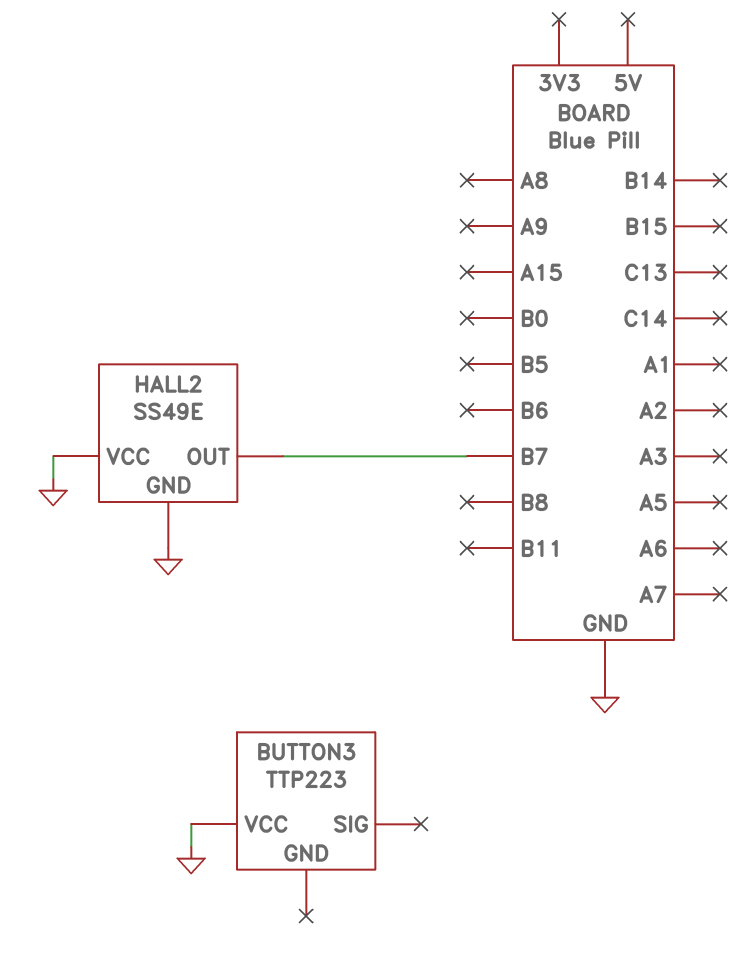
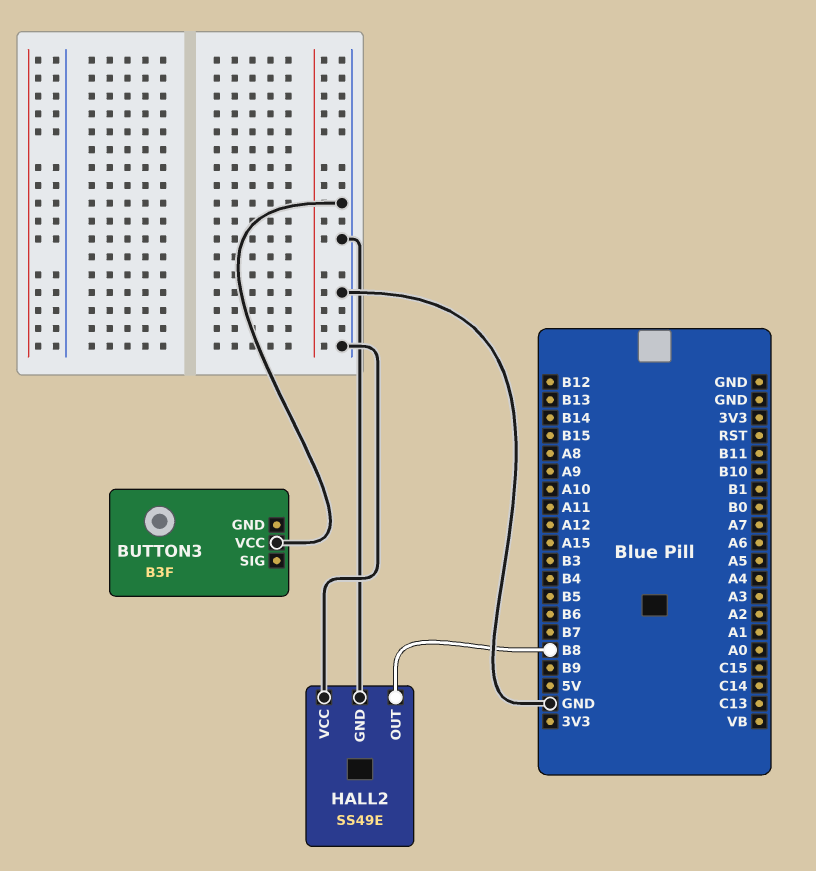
BUTTON3: TTP223 -> B3F
HALL2 pin OUT: B7 -> B8

